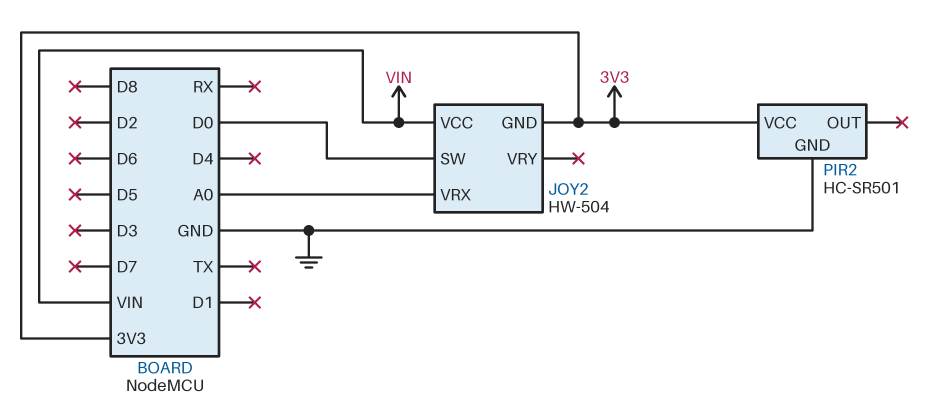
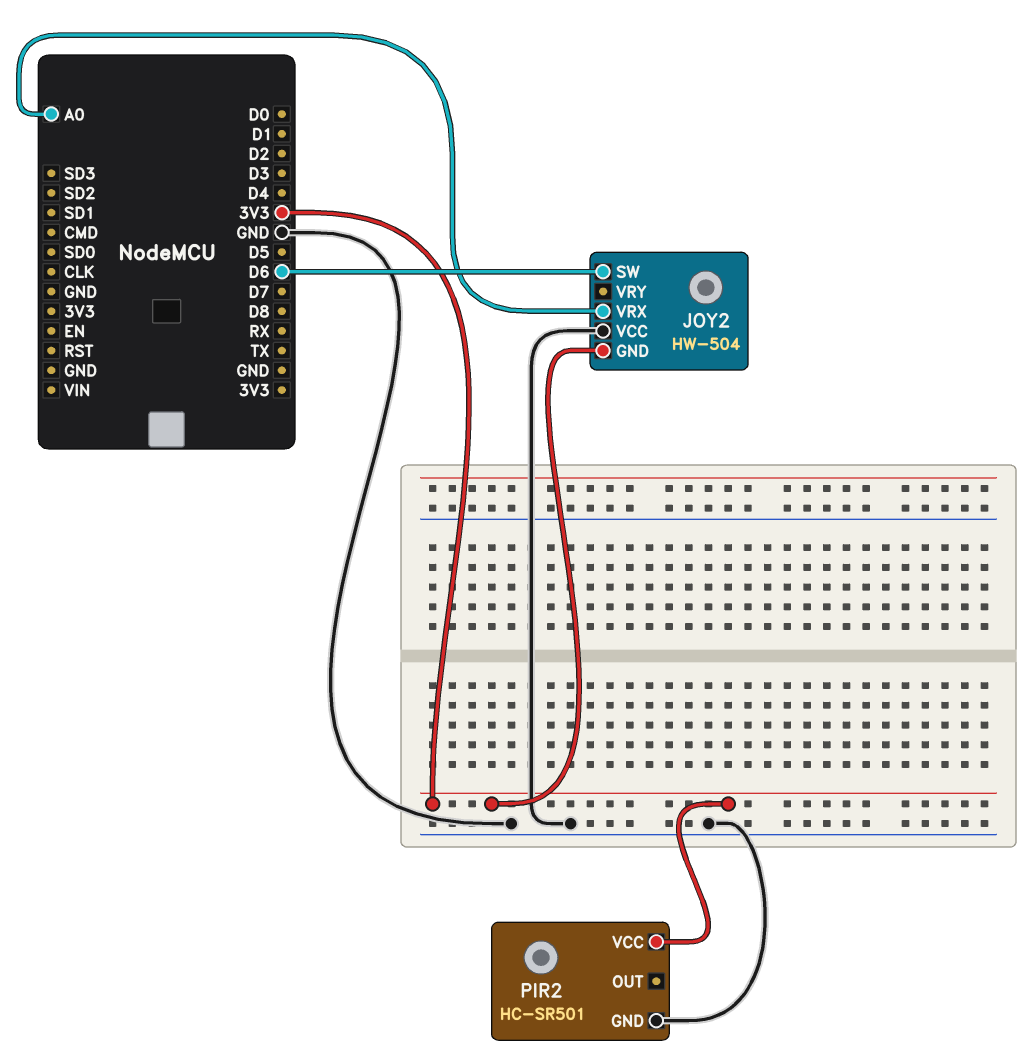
JOY2 pin SW: D0 -> D6
JOY2 pin VCC: VIN -> GND

